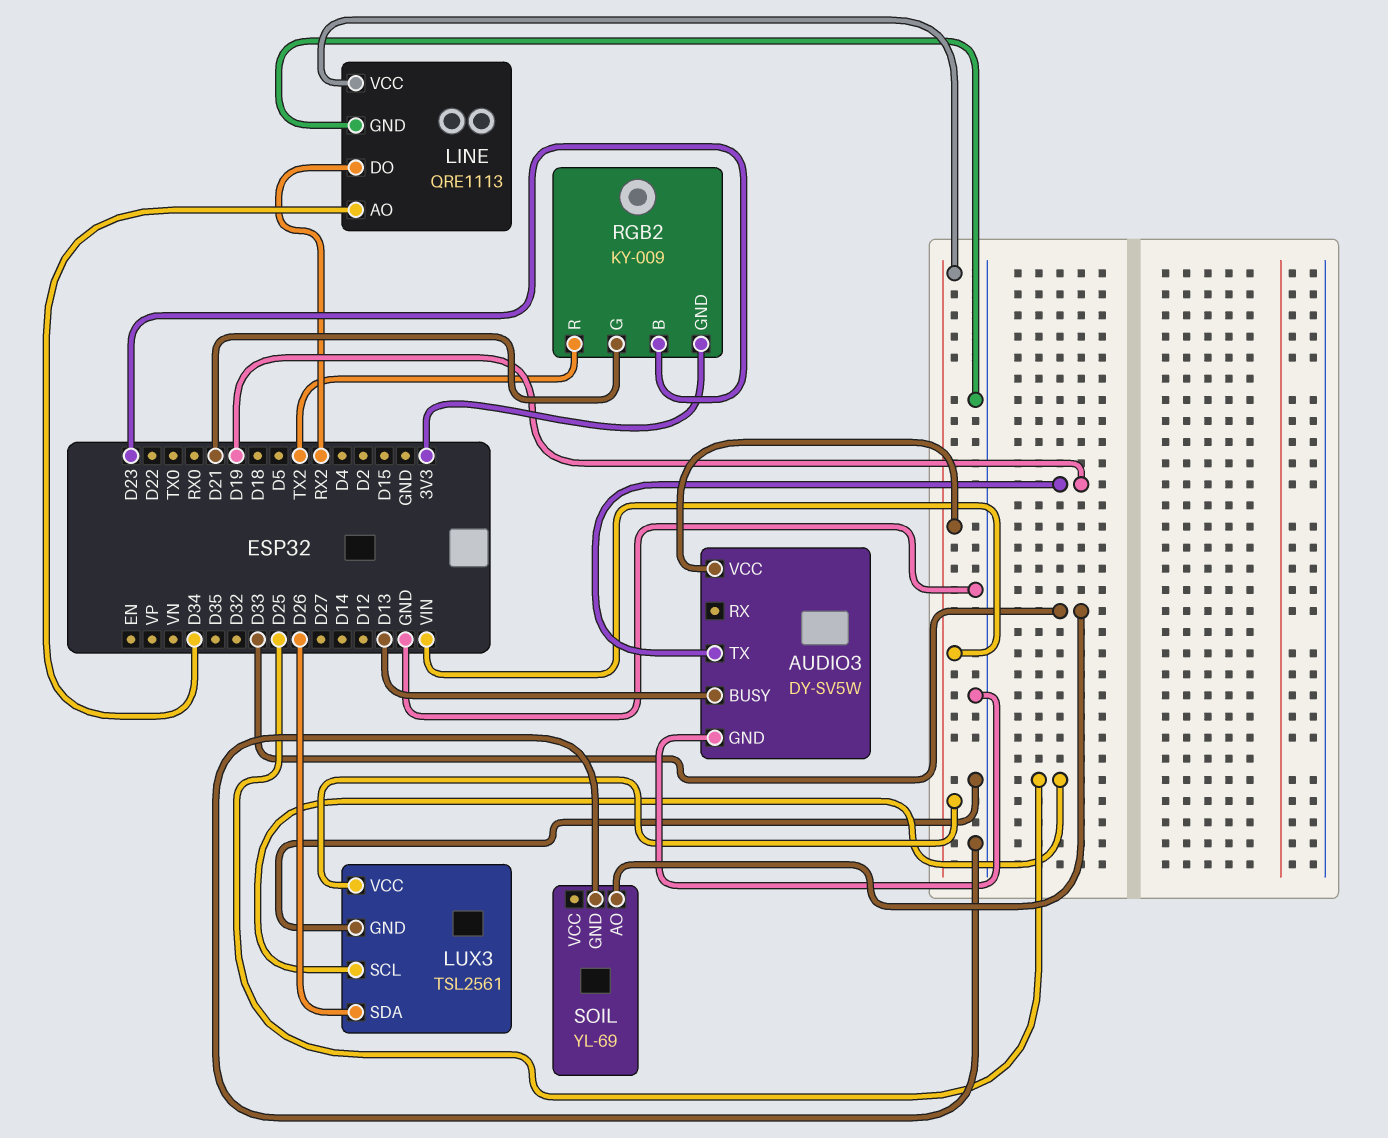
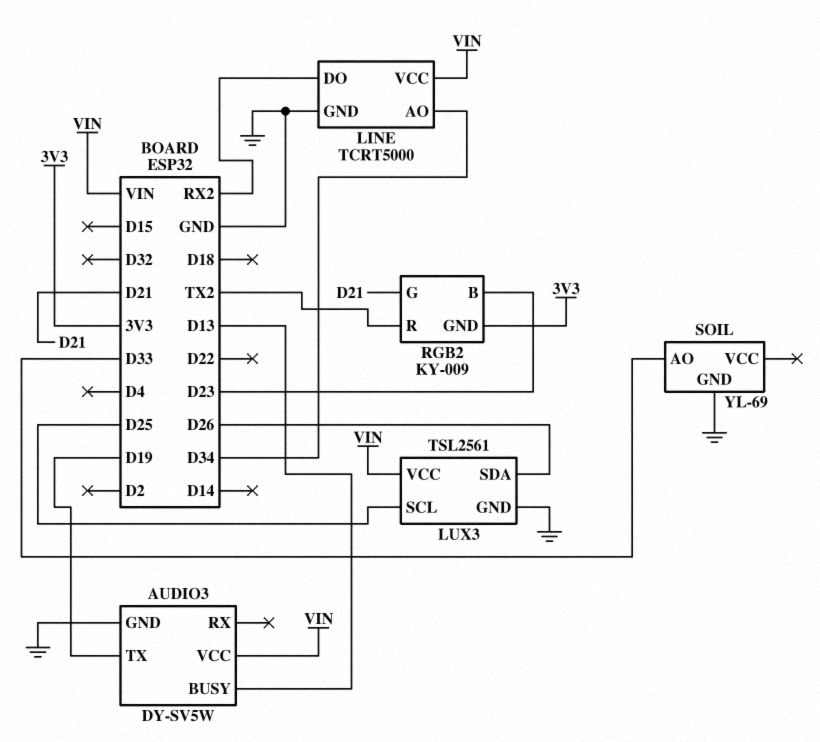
LINE: QRE1113 -> TCRT5000

